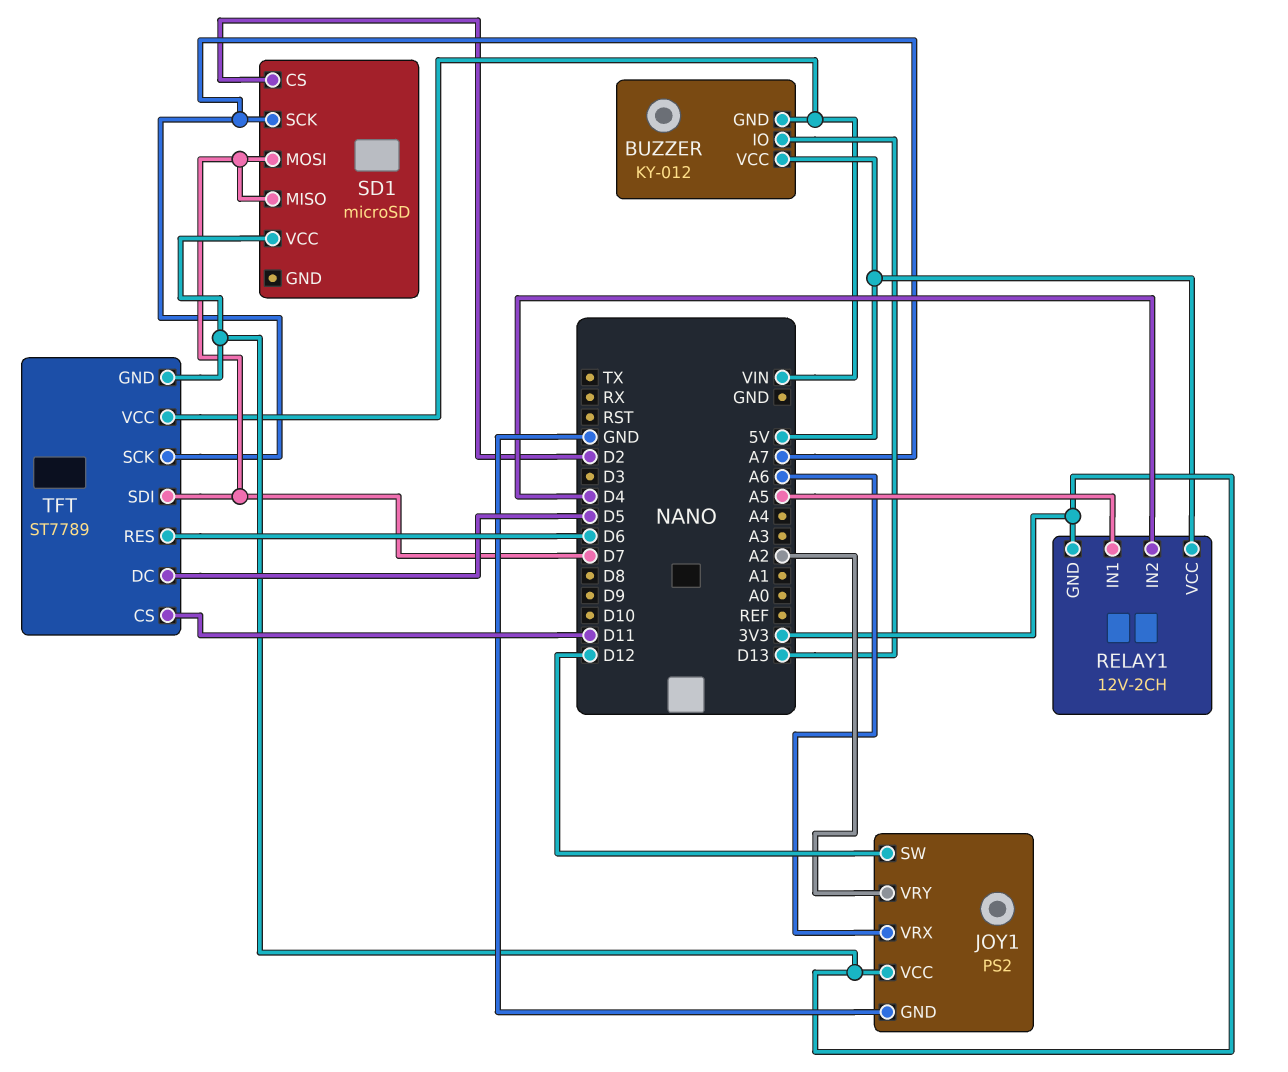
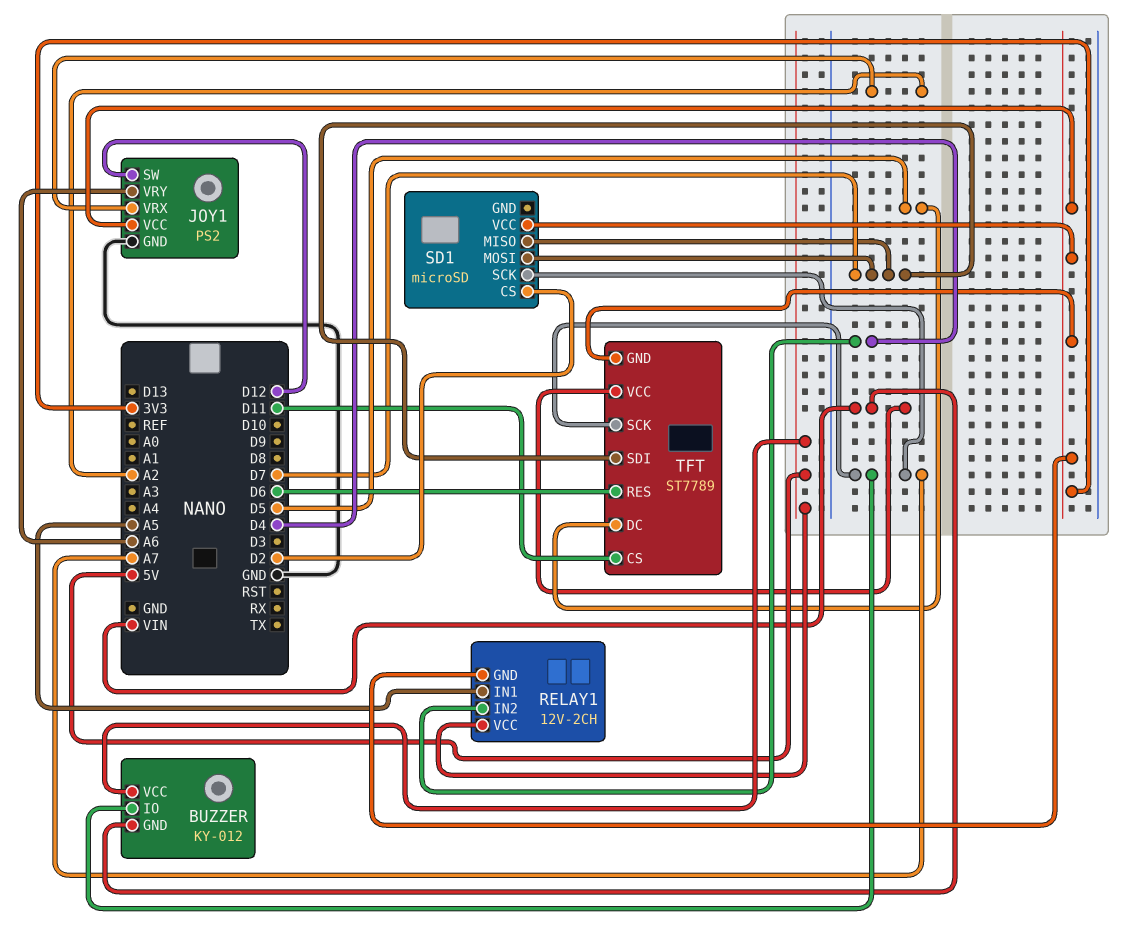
BUZZER pin IO: D13 -> A7
JOY1 pin VRX: A6 -> A2
JOY1 pin VRY: A2 -> A6

